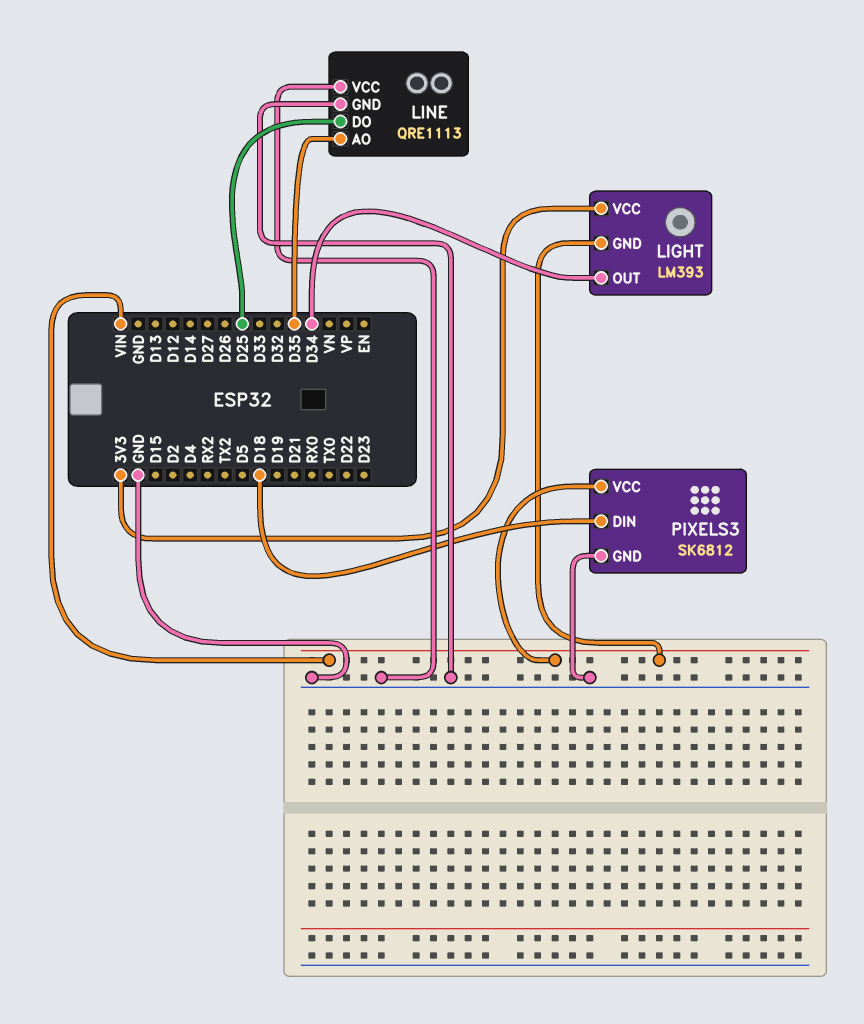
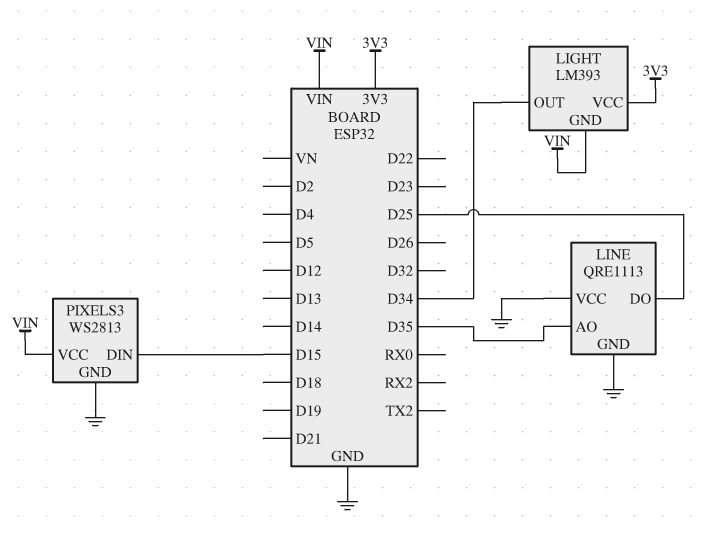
PIXELS3: SK6812 -> WS2813
PIXELS3 pin DIN: D18 -> D15

